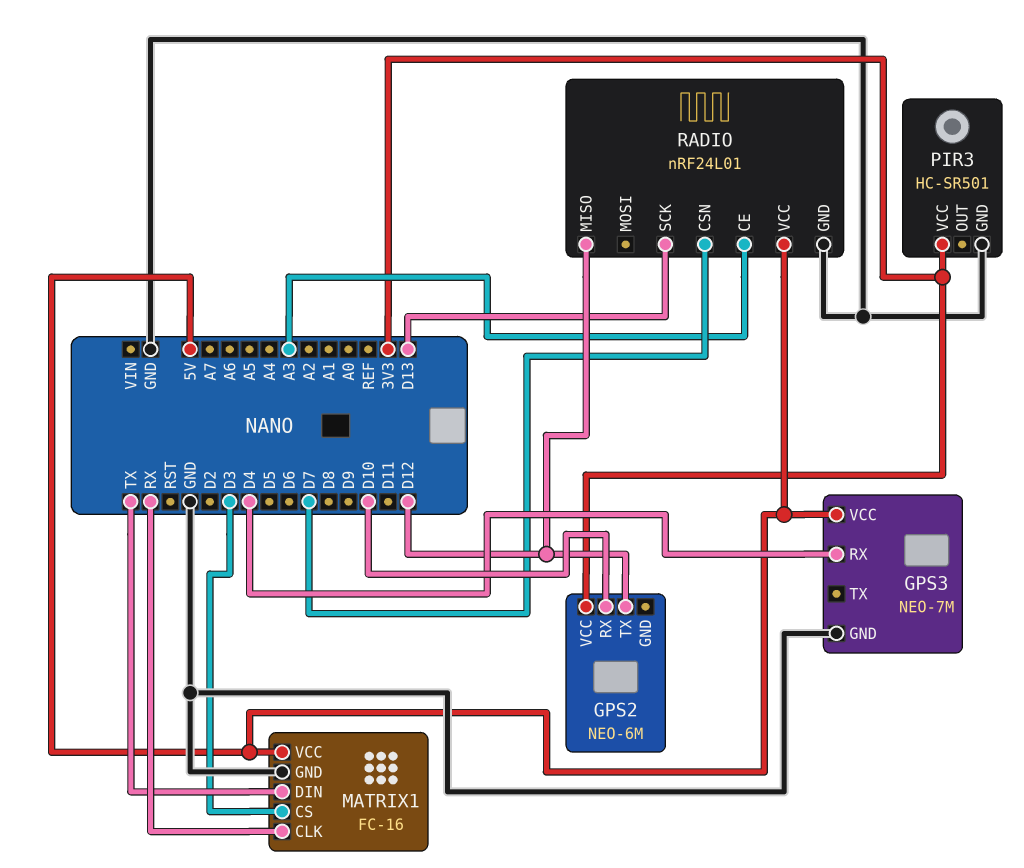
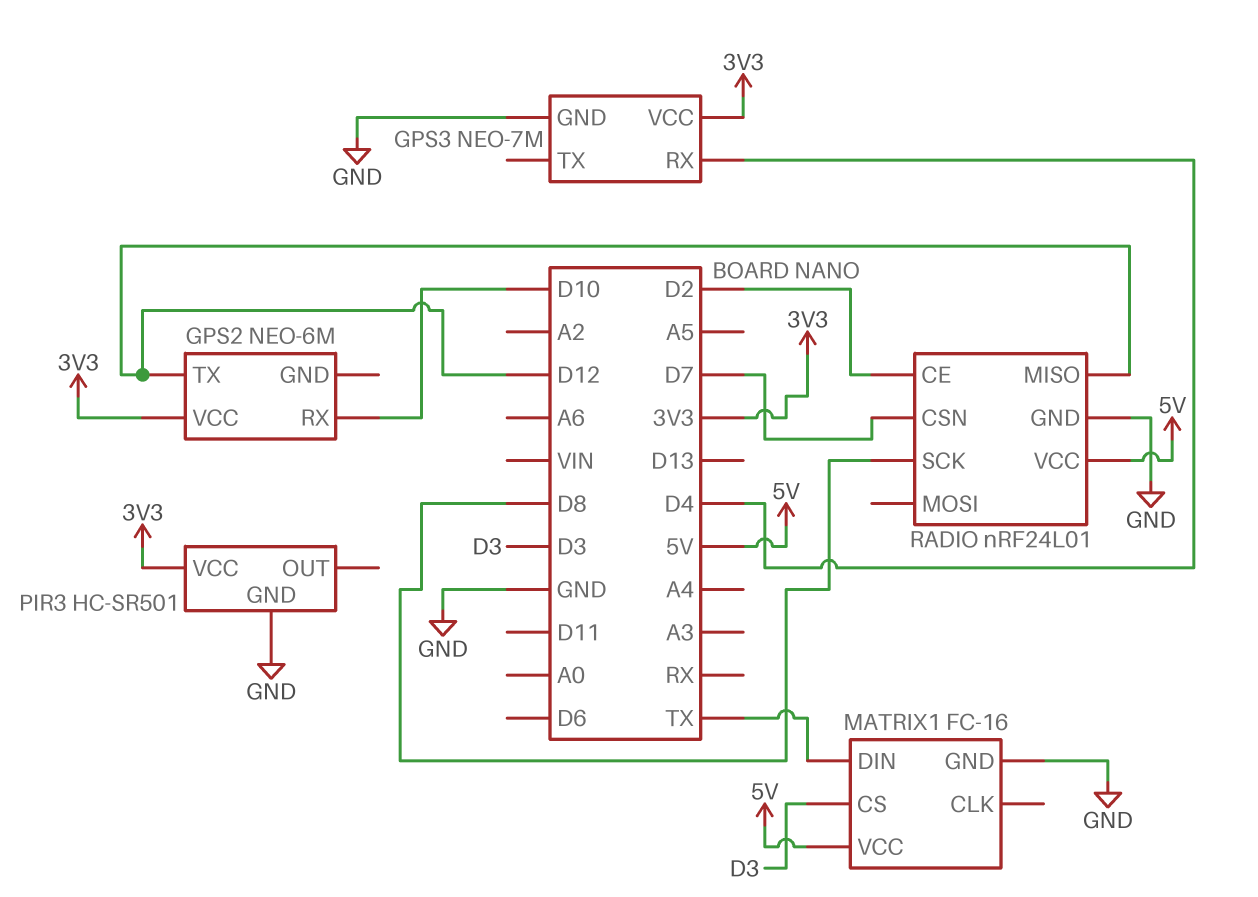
GPS3 pin VCC: 5V -> 3V3
MATRIX1 pin CLK: RX -> none
RADIO pin CE: A3 -> D2
RADIO pin SCK: D13 -> D8

